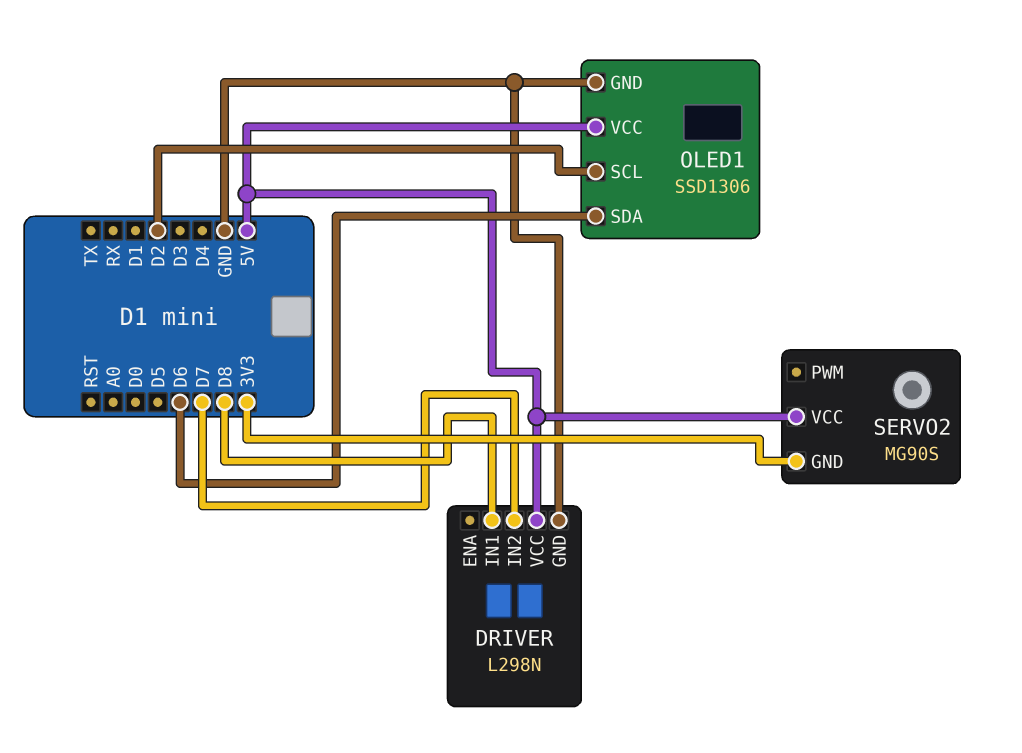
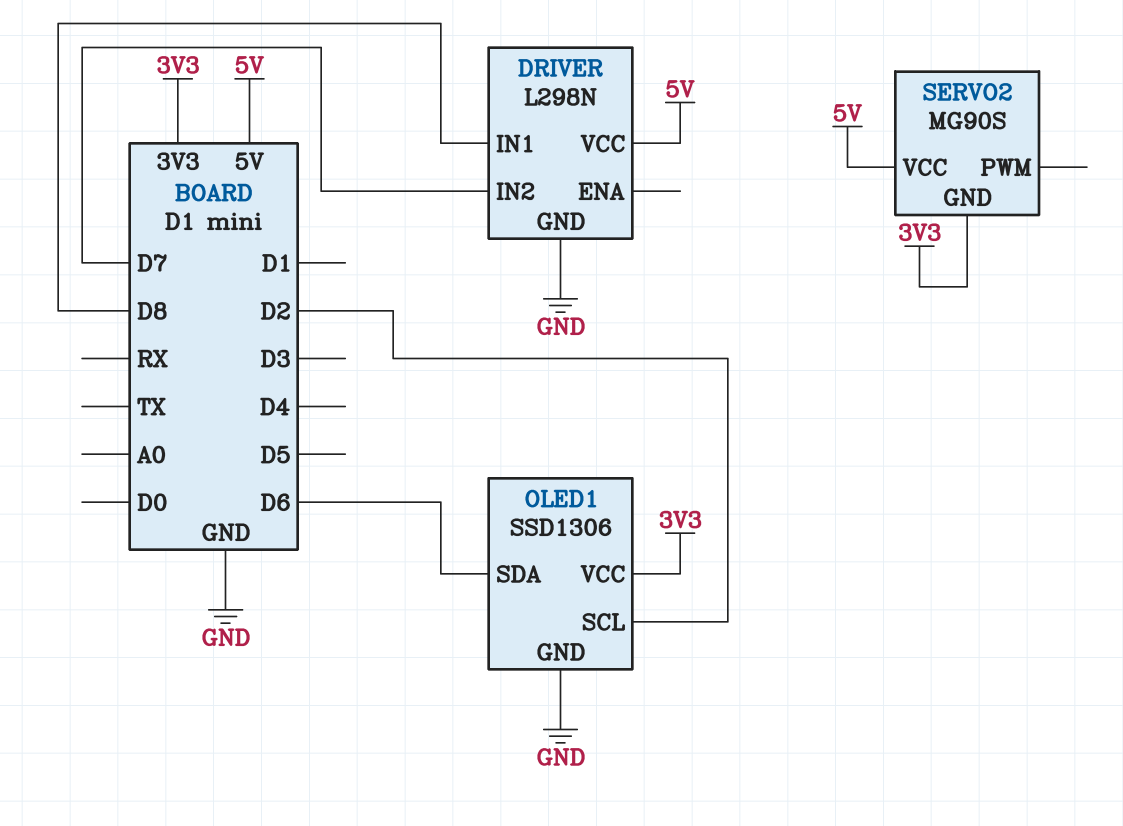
OLED1 pin VCC: 5V -> 3V3

